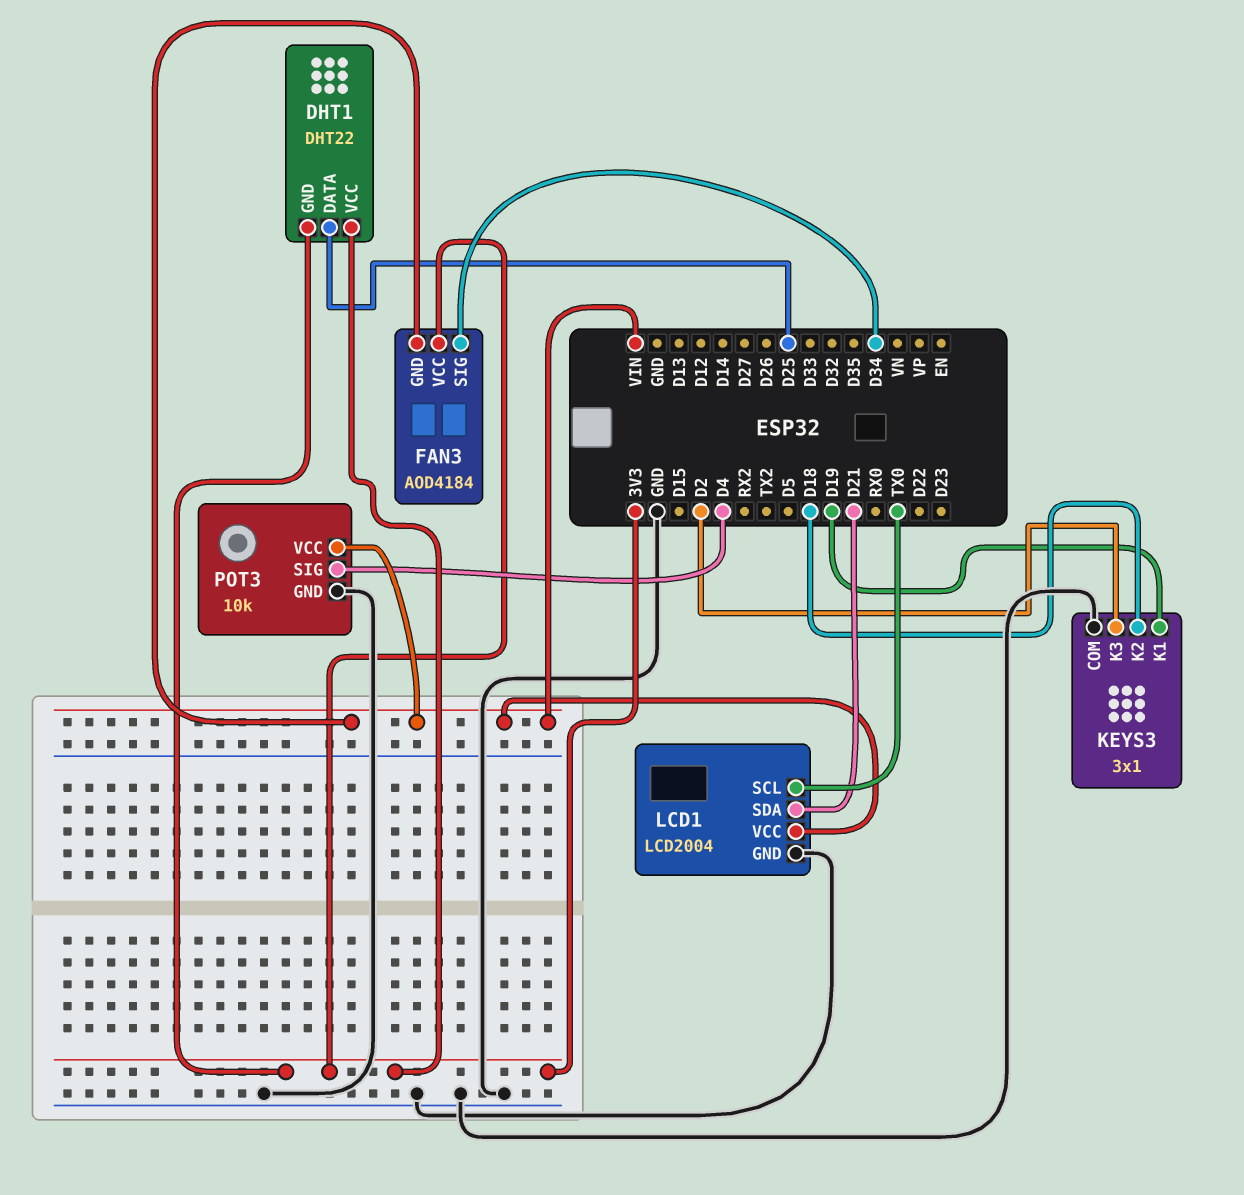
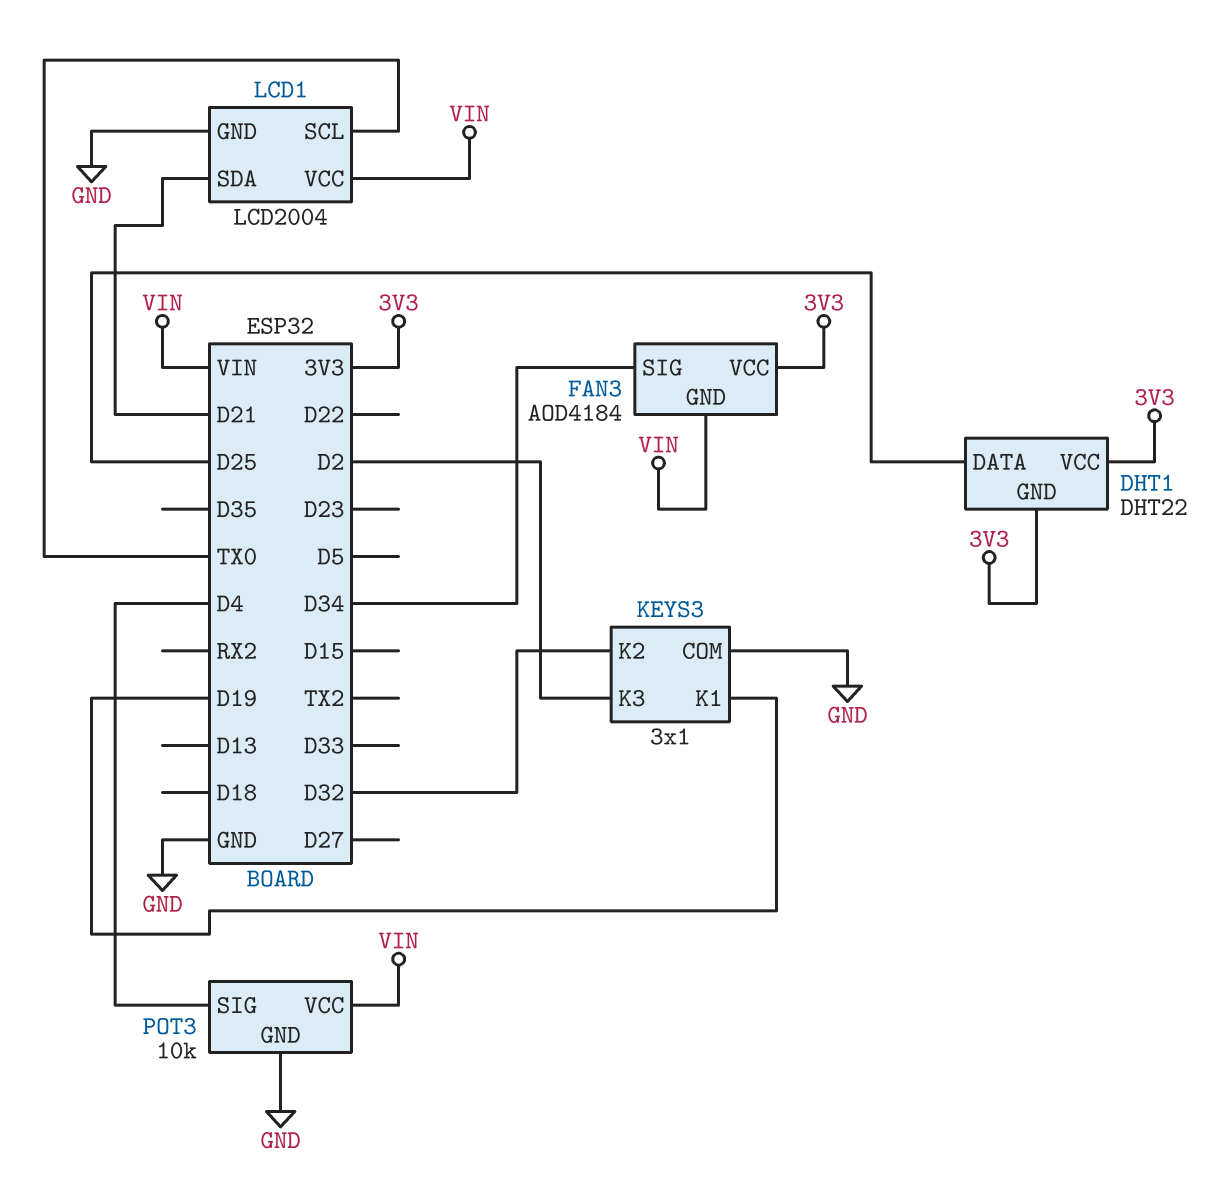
KEYS3 pin K2: D18 -> D32

